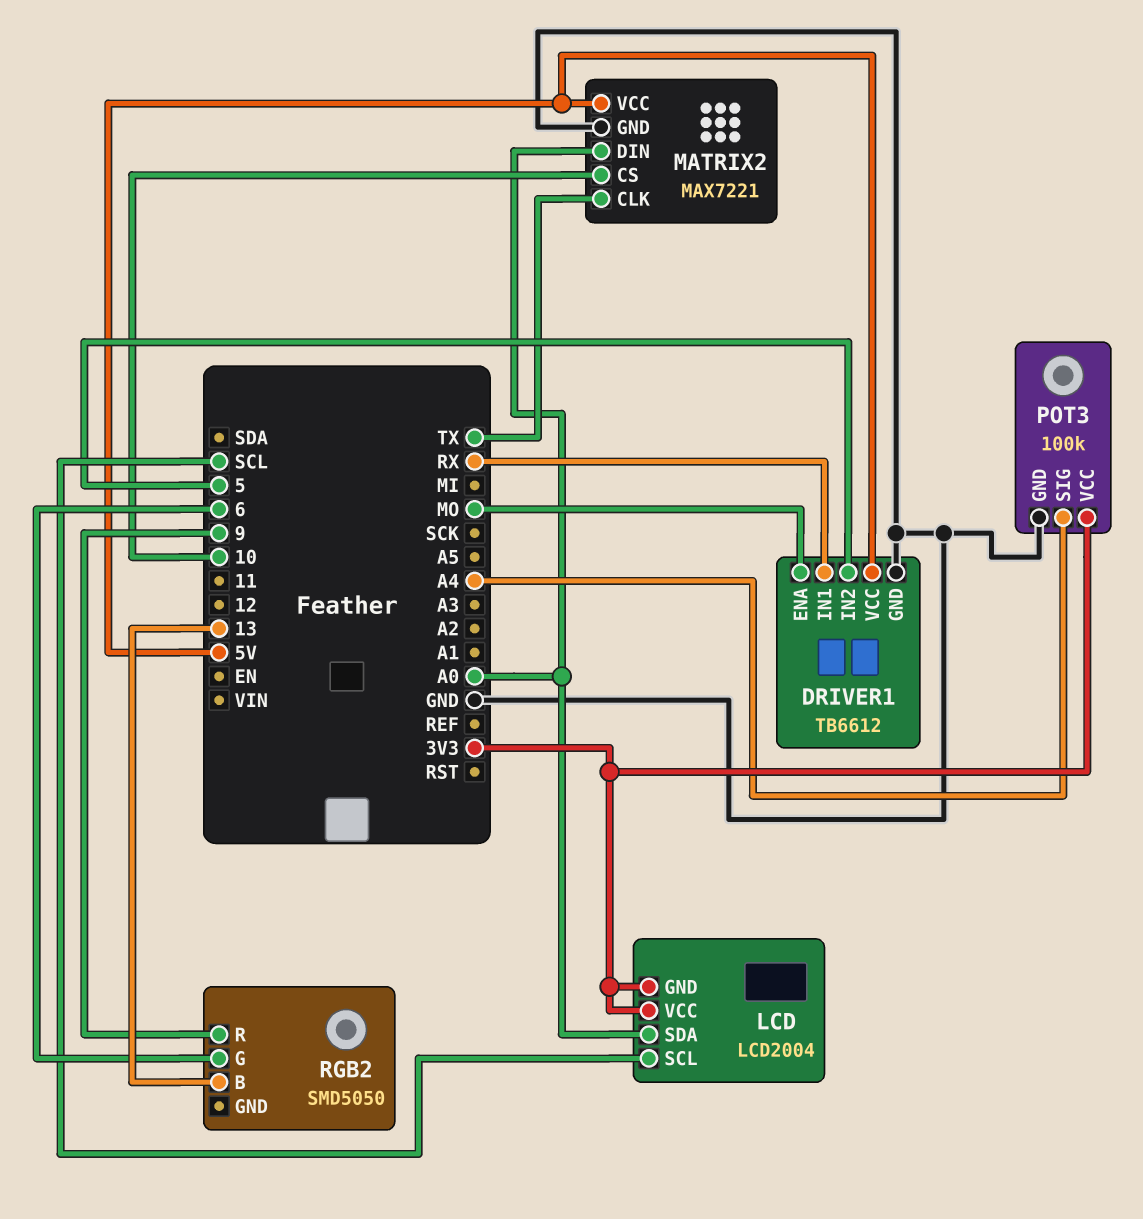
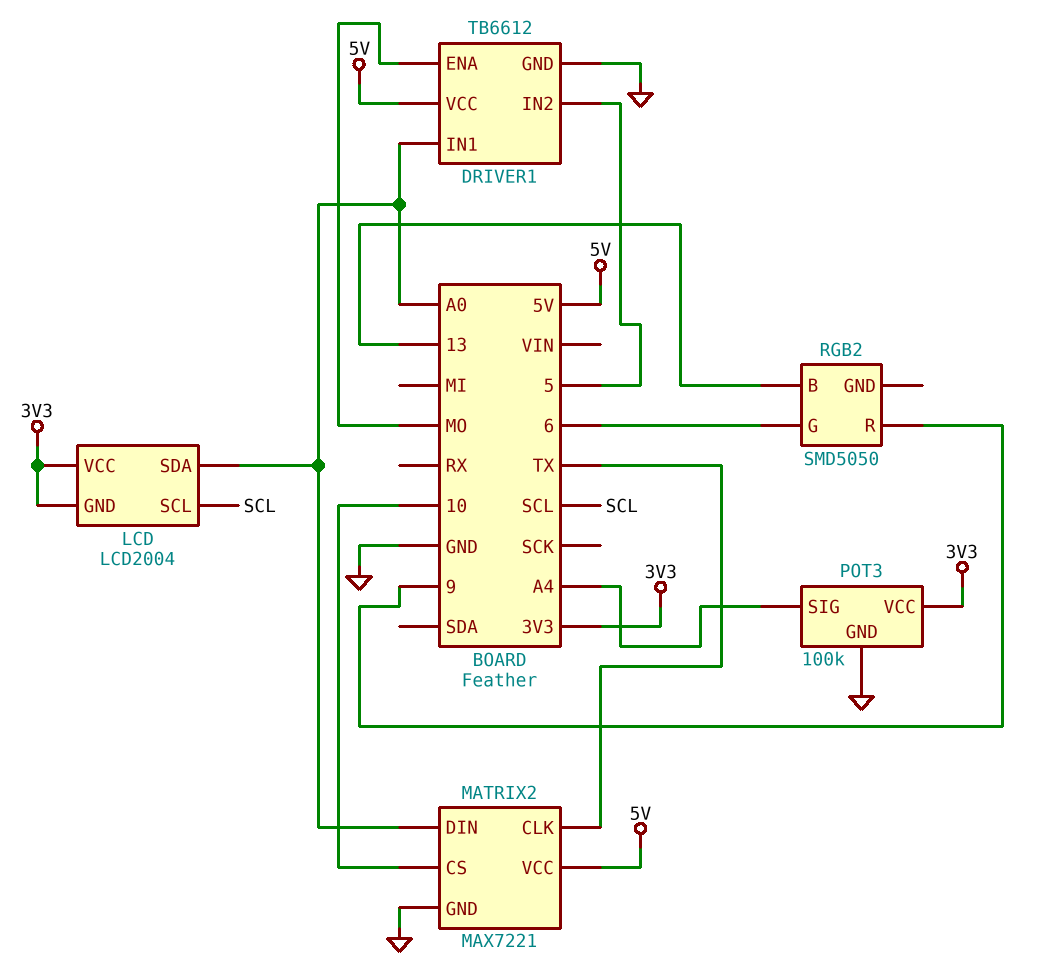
DRIVER1 pin IN1: RX -> A0

